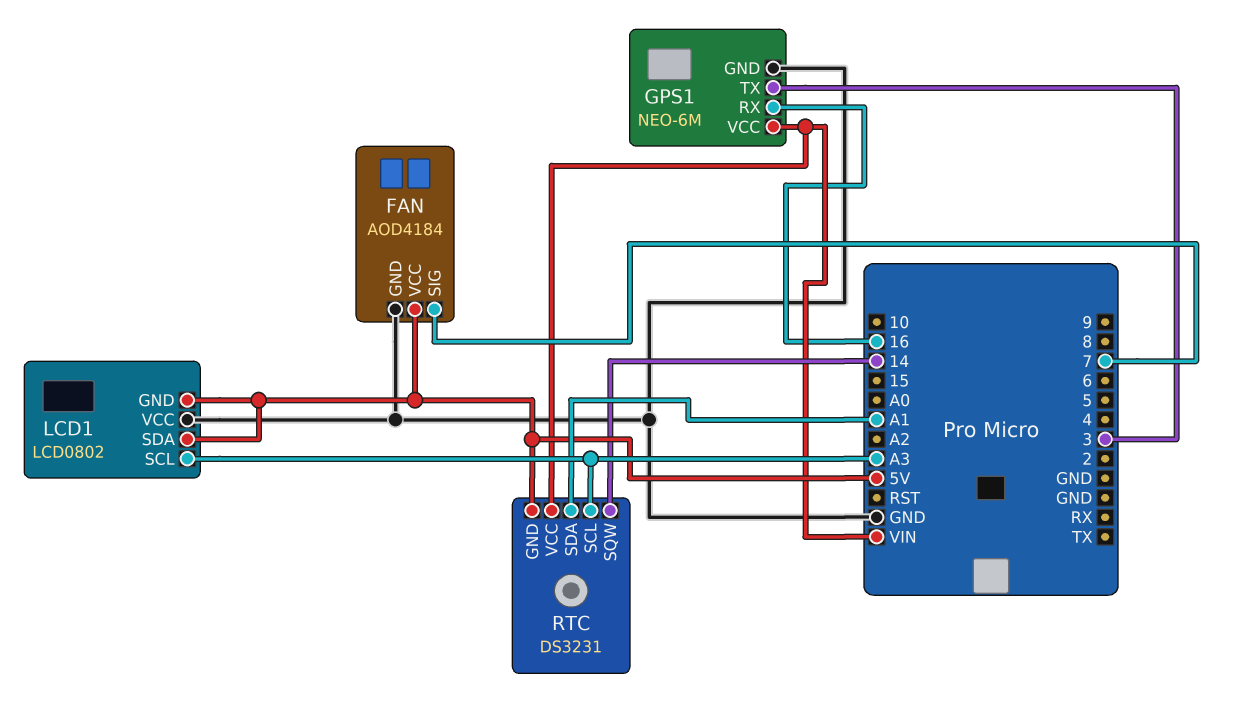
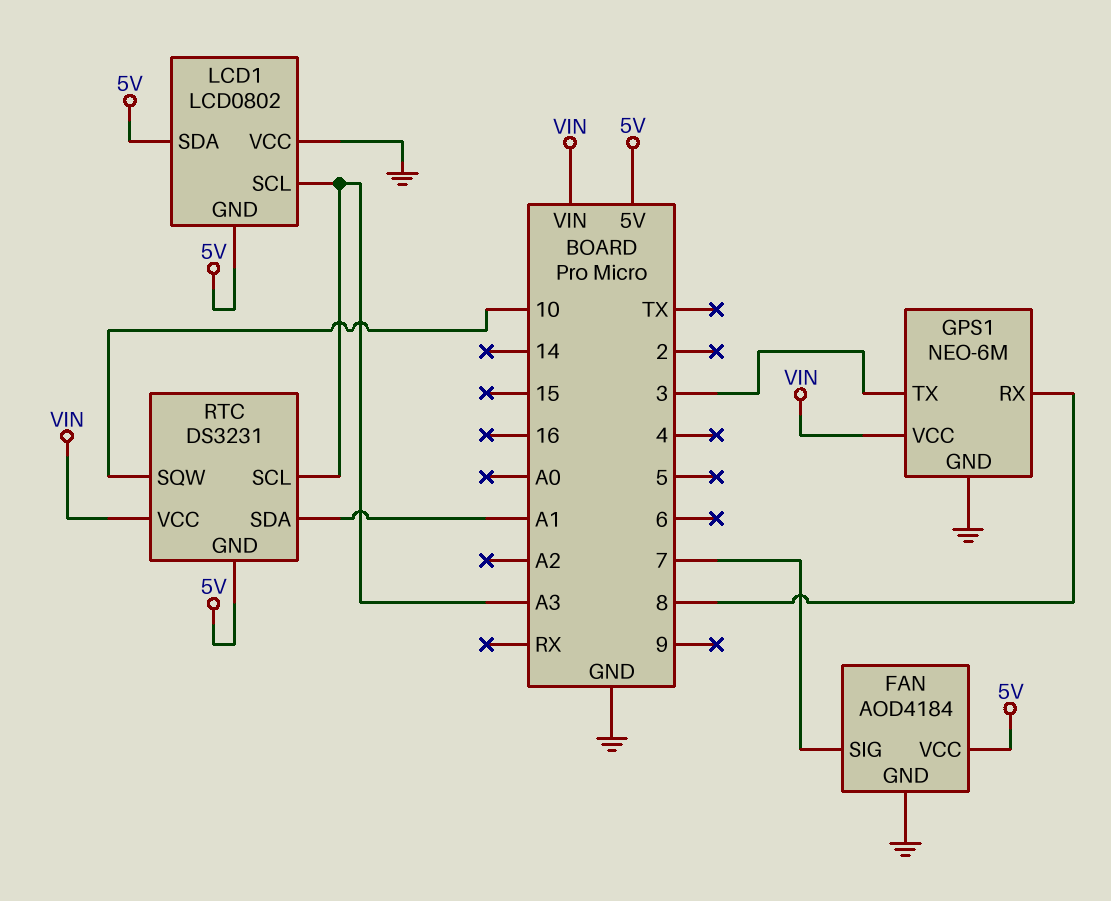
GPS1 pin RX: 16 -> 8
RTC pin SQW: 14 -> 10

